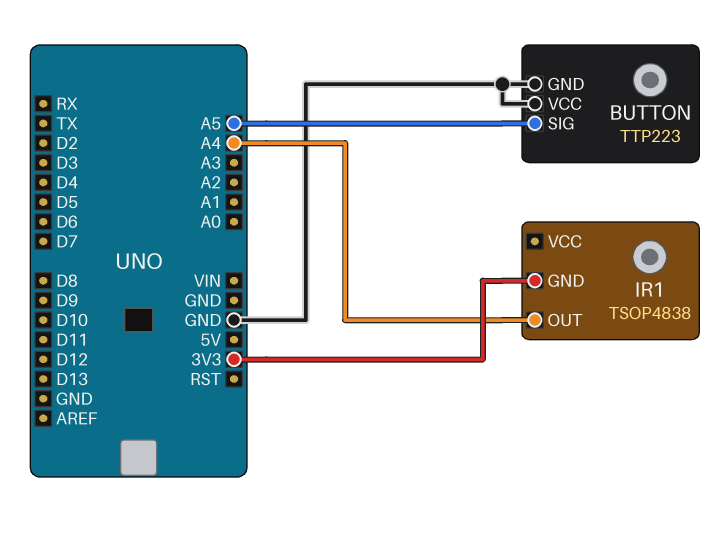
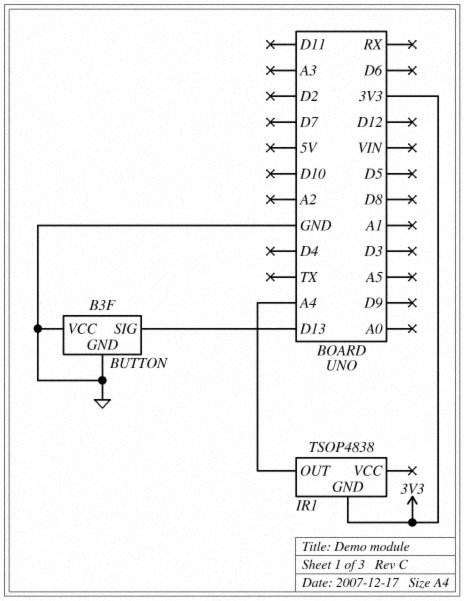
BUTTON: TTP223 -> B3F
BUTTON pin SIG: A5 -> D13

